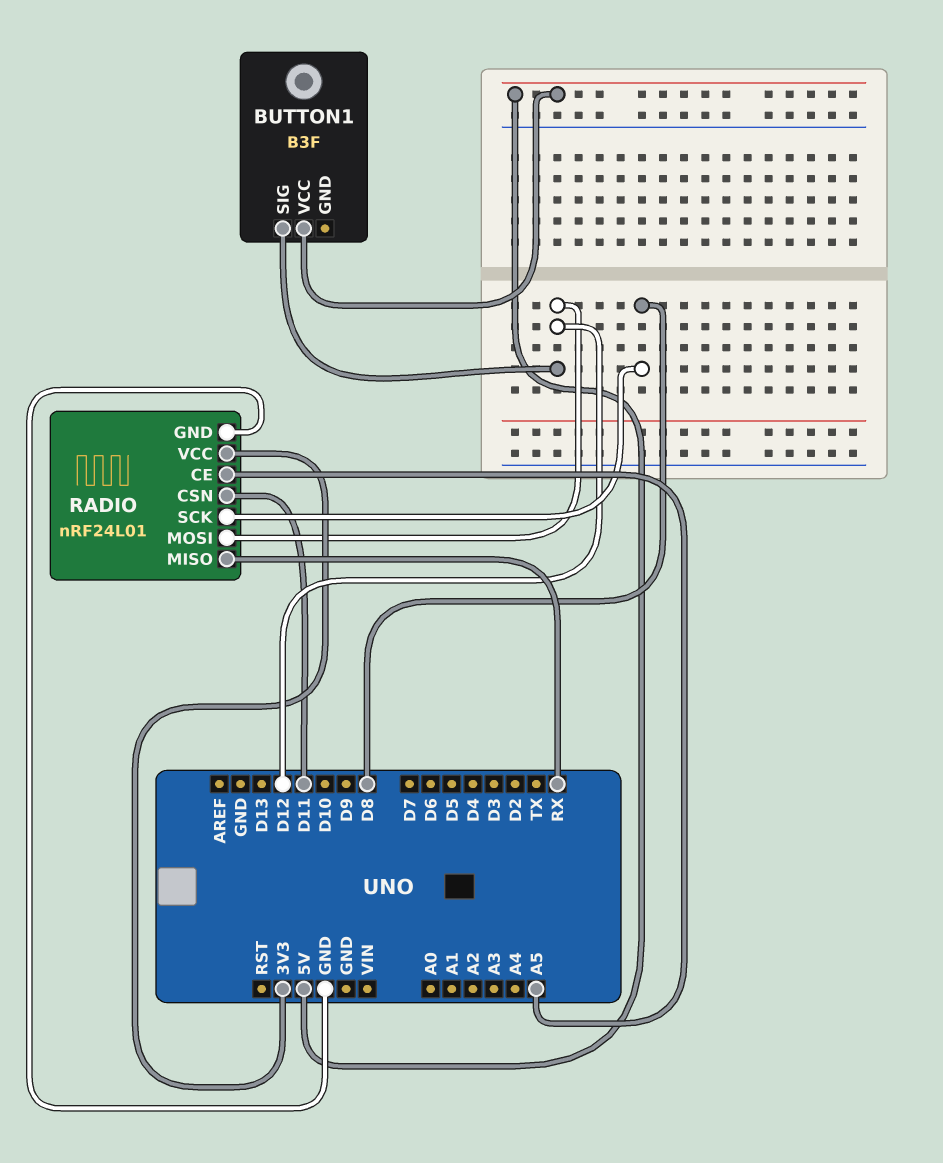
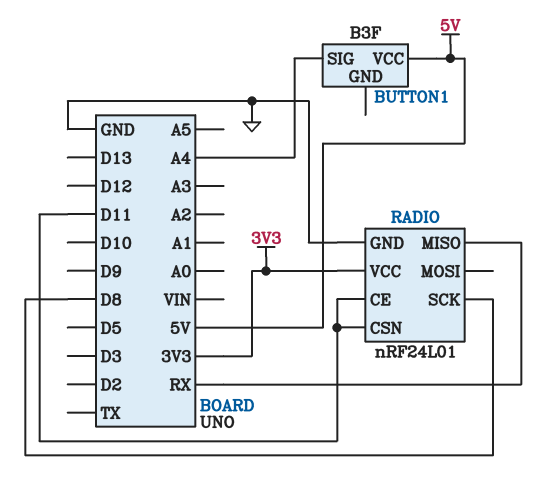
BUTTON1 pin SIG: D12 -> A4
RADIO pin CE: A5 -> D11
RADIO pin MOSI: D12 -> none

